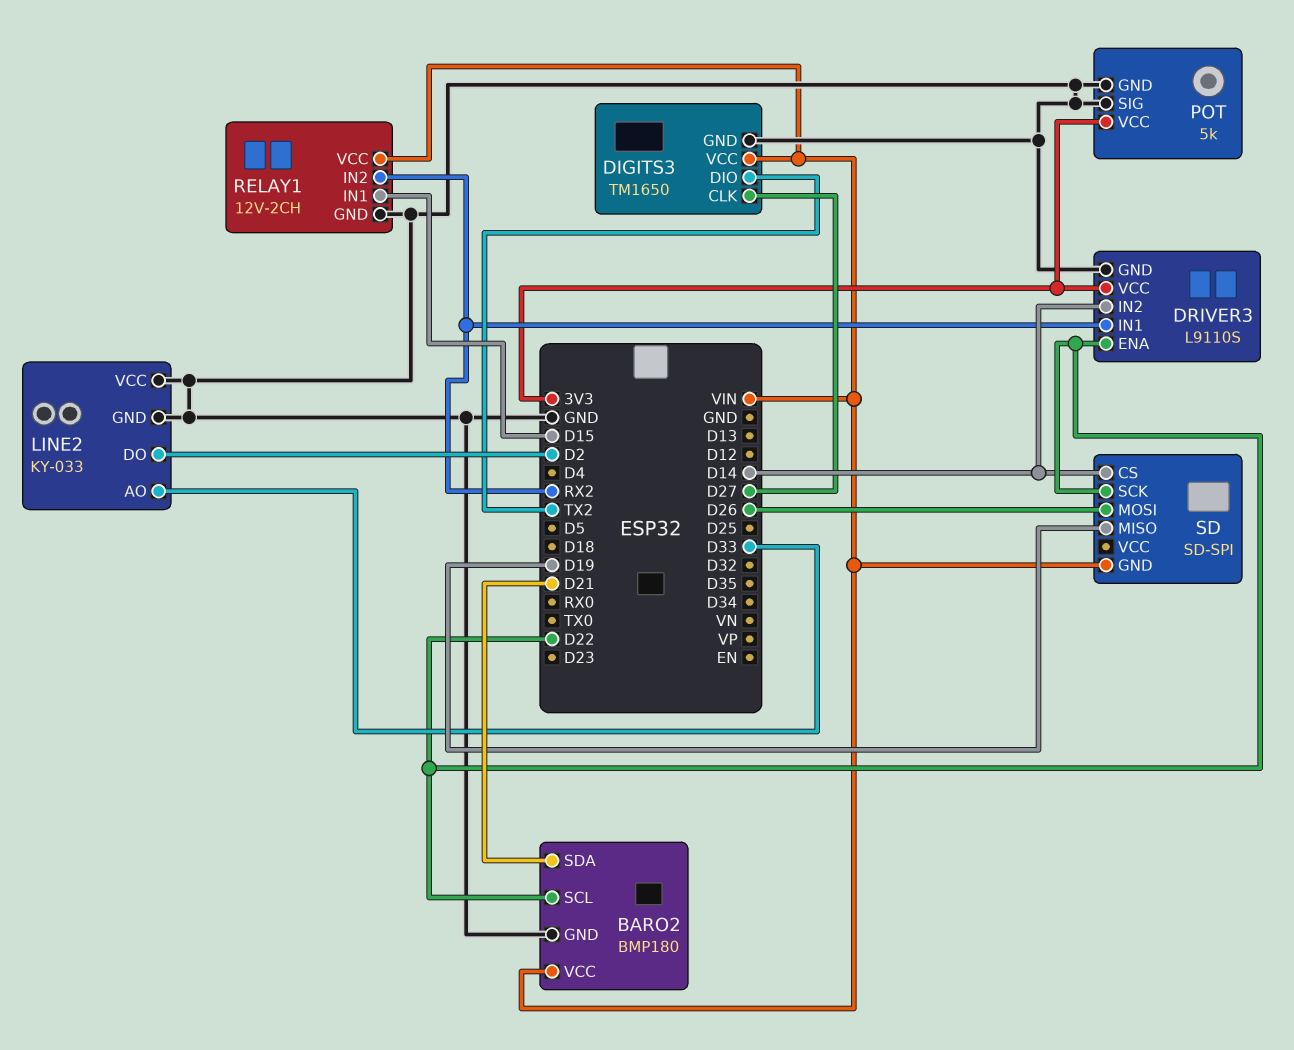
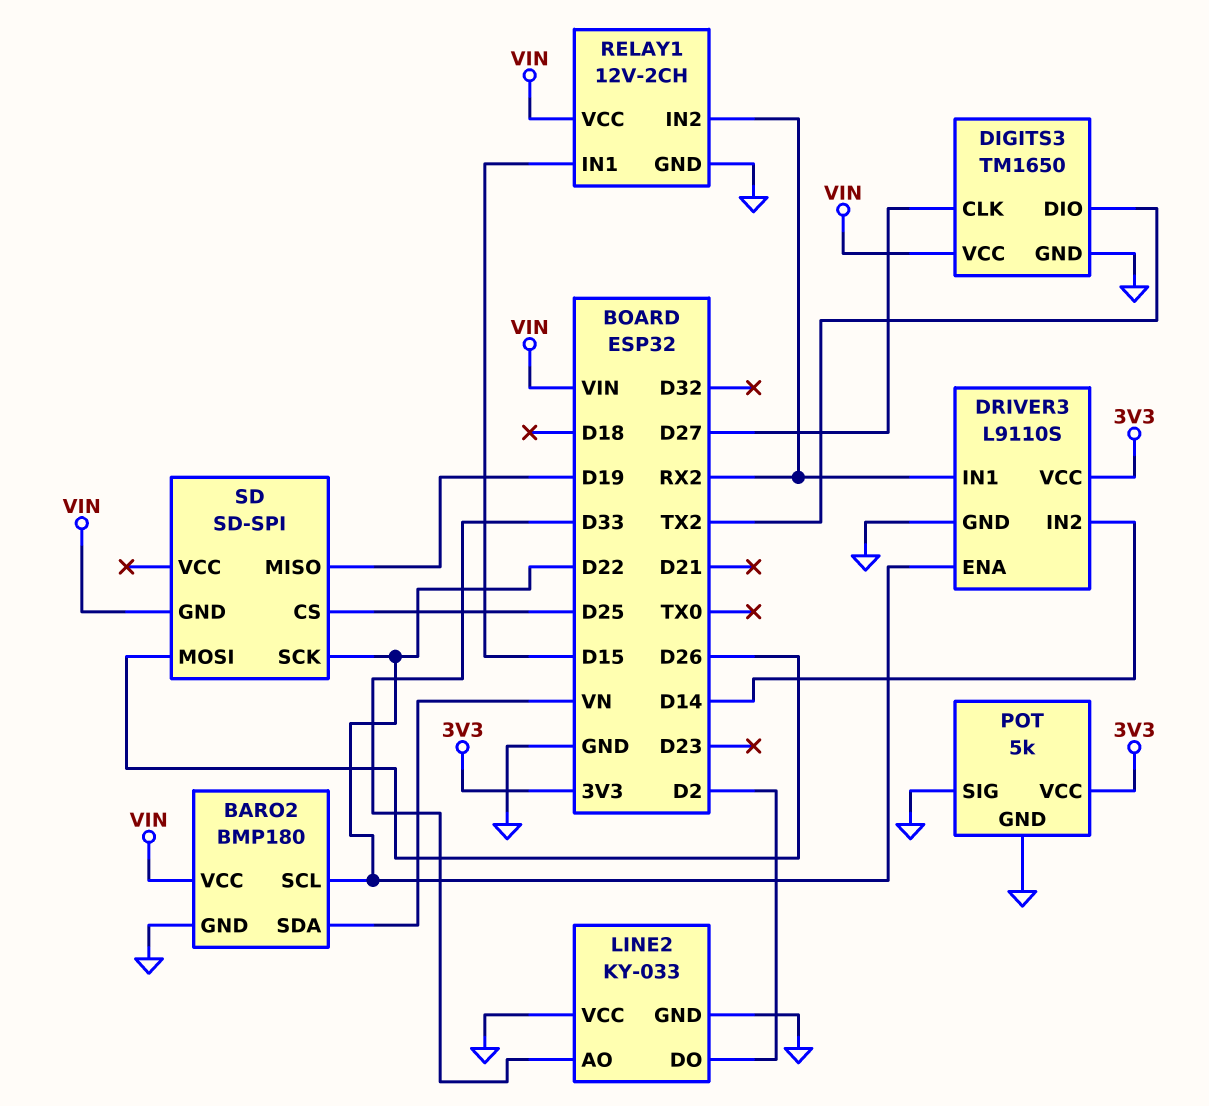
BARO2 pin SDA: D21 -> VN
SD pin CS: D14 -> D25

